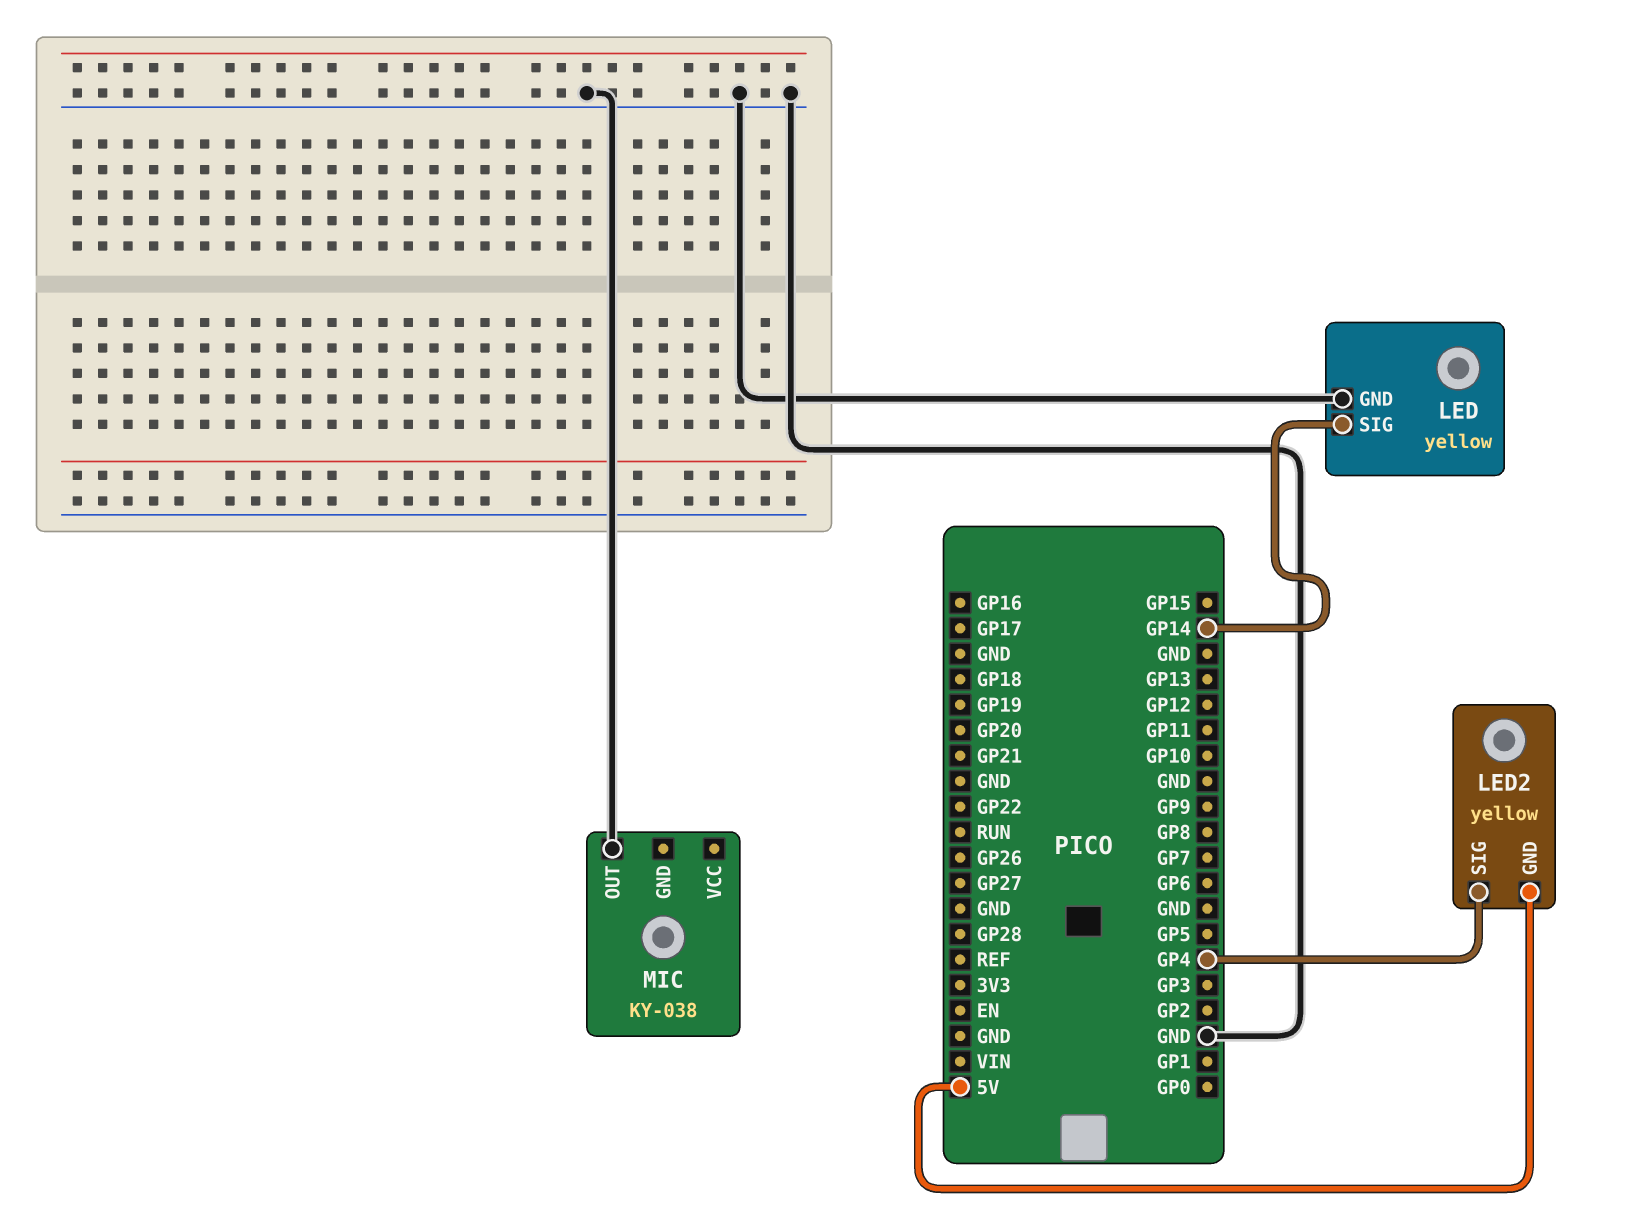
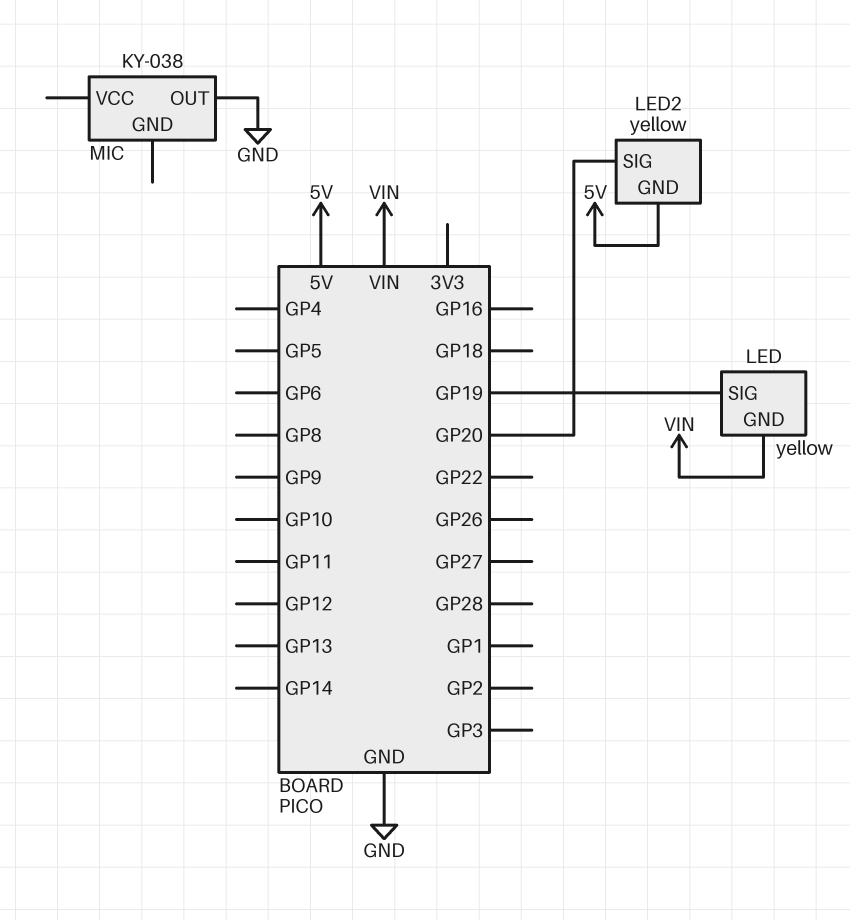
LED pin GND: GND -> VIN
LED pin SIG: GP14 -> GP19
LED2 pin SIG: GP4 -> GP20

